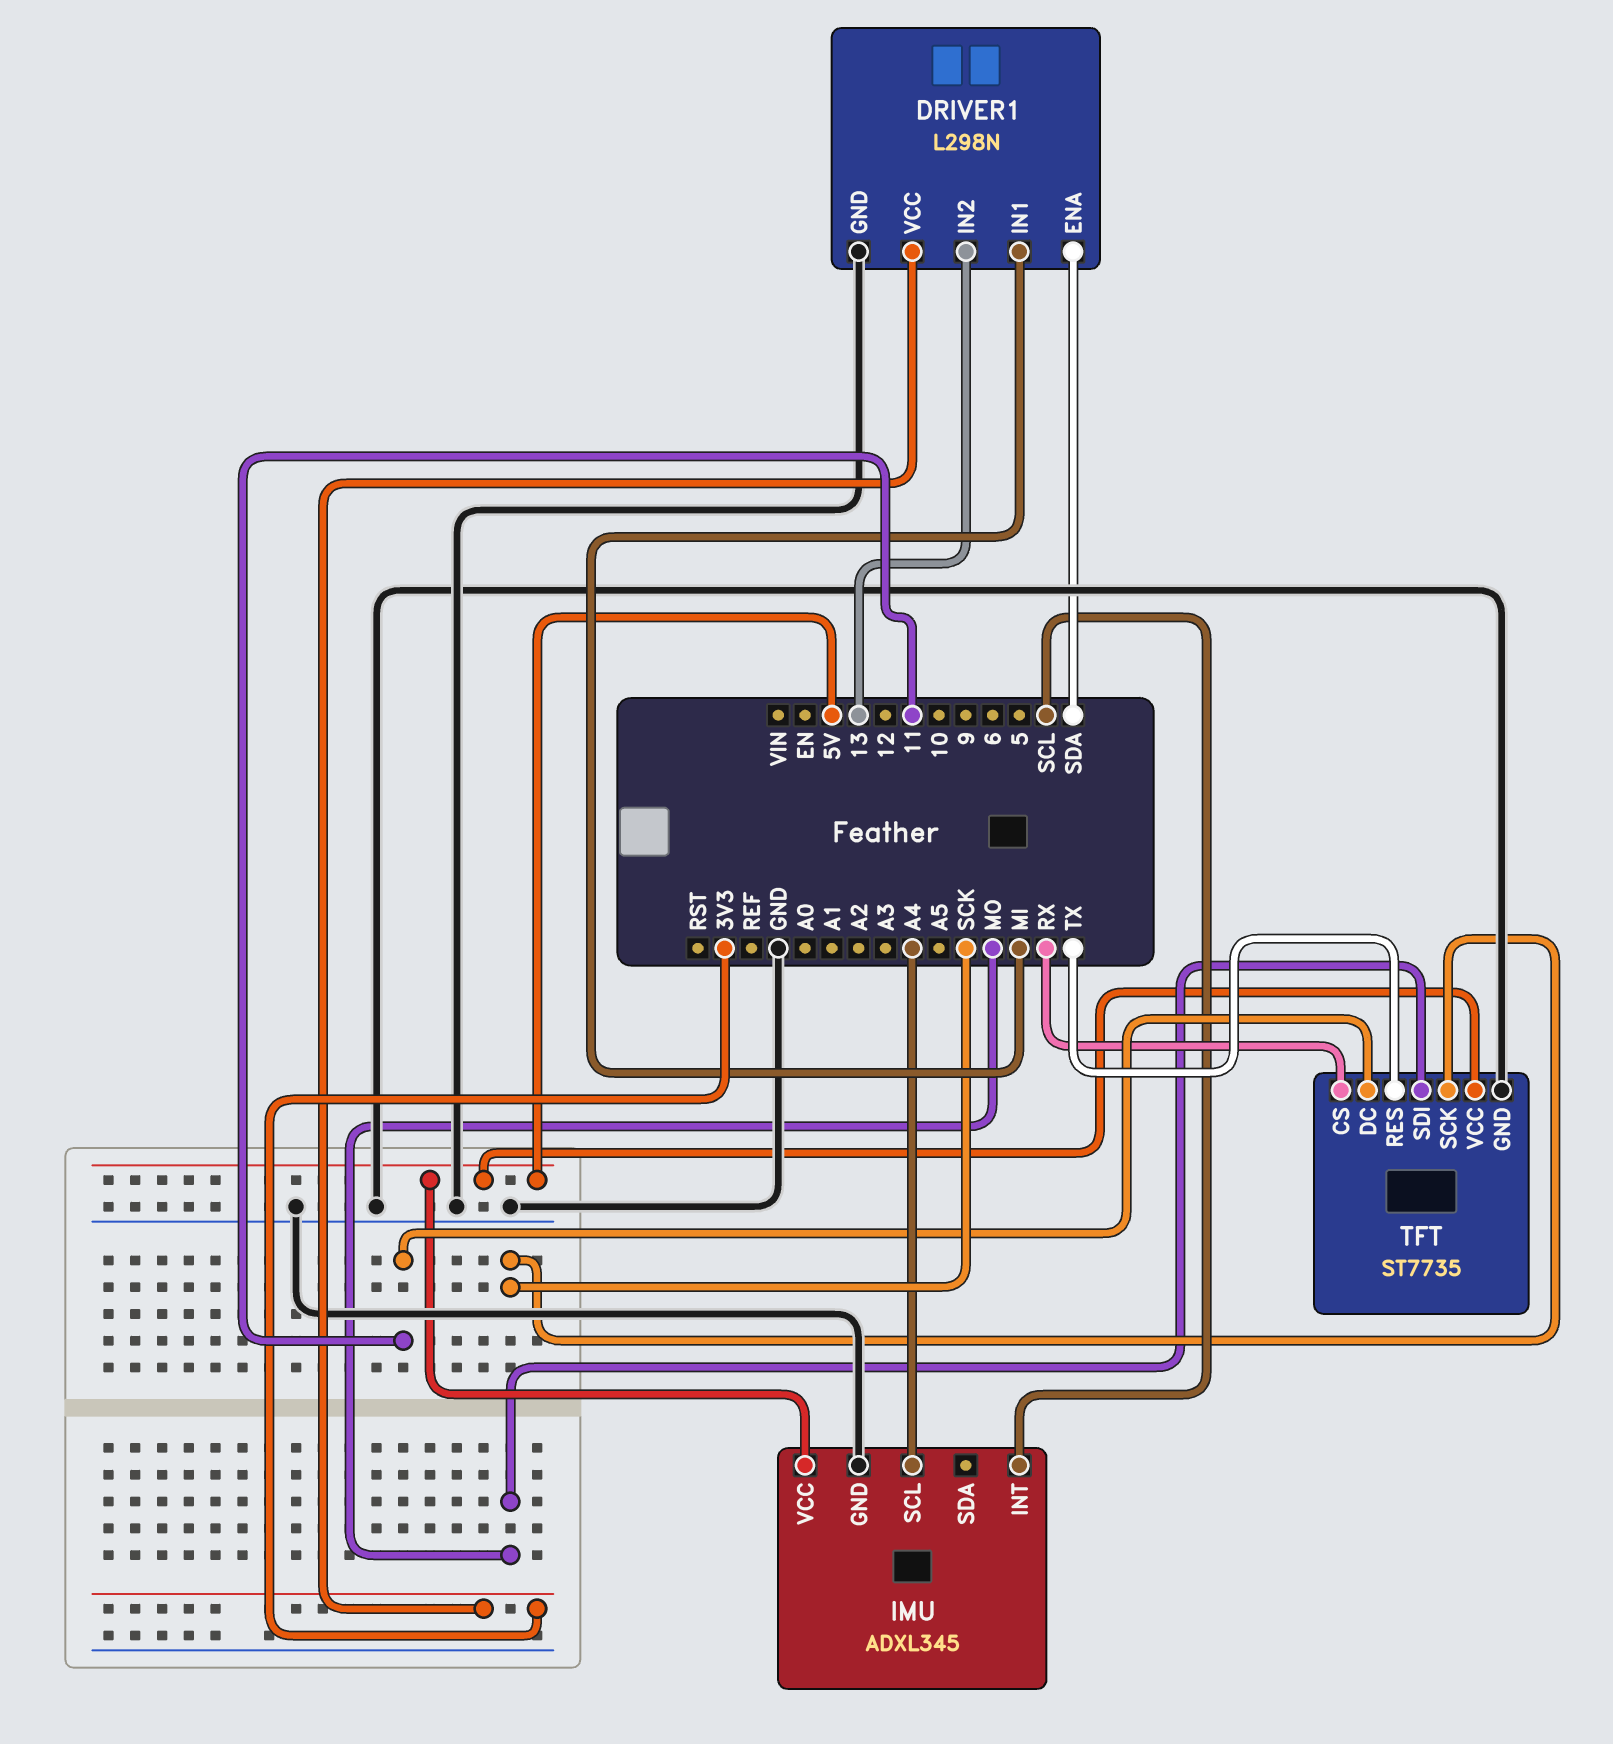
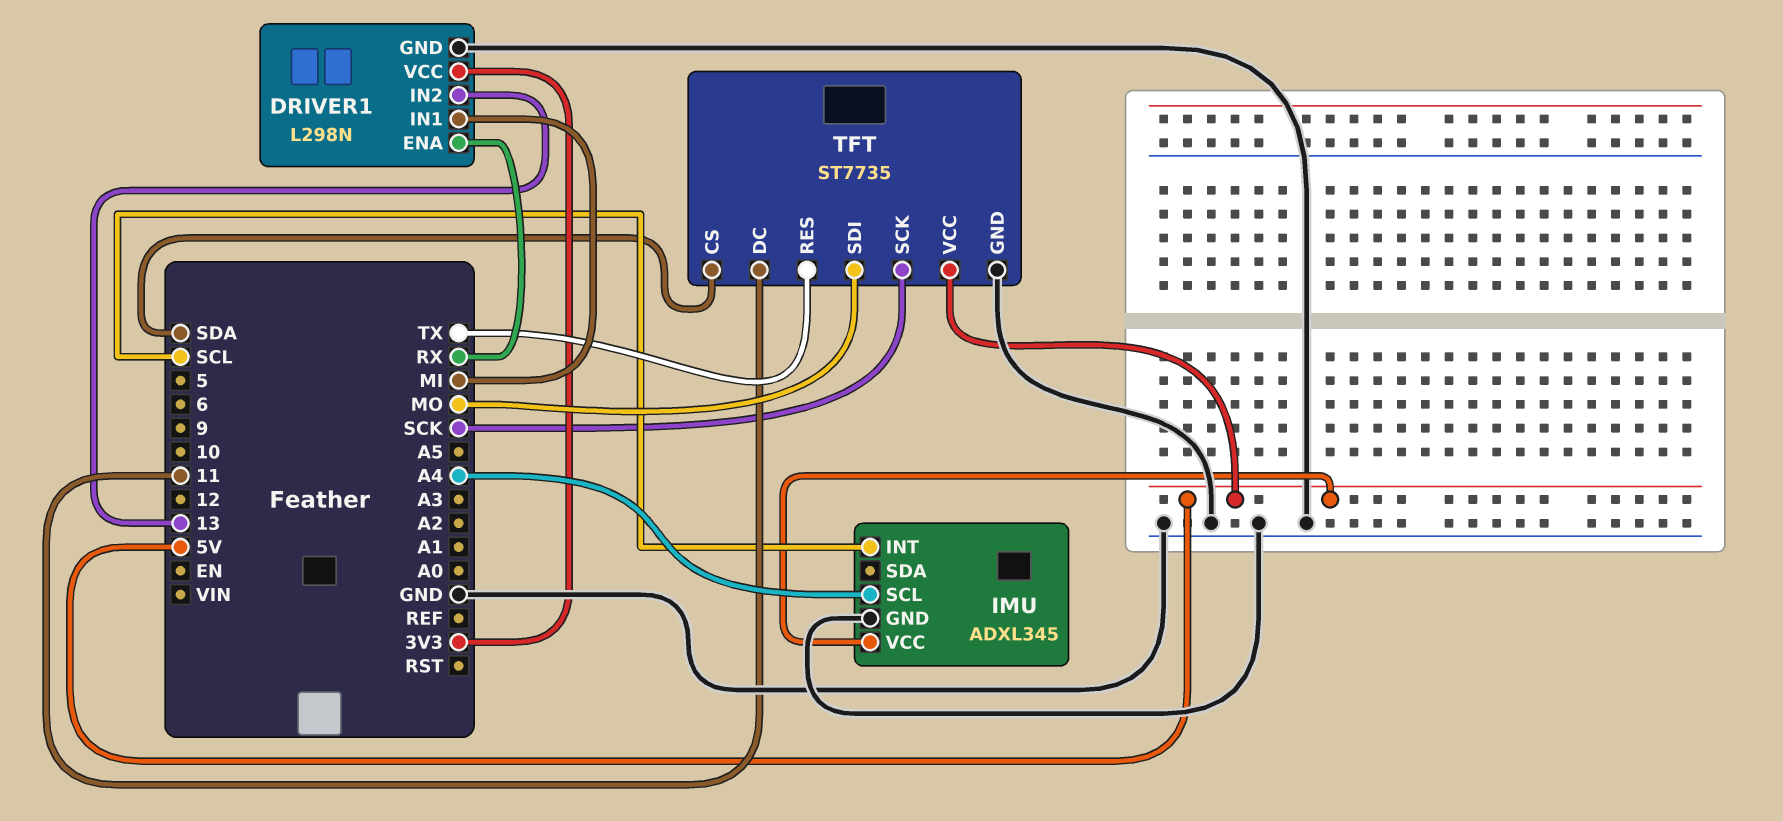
DRIVER1 pin ENA: SDA -> RX
TFT pin CS: RX -> SDA

